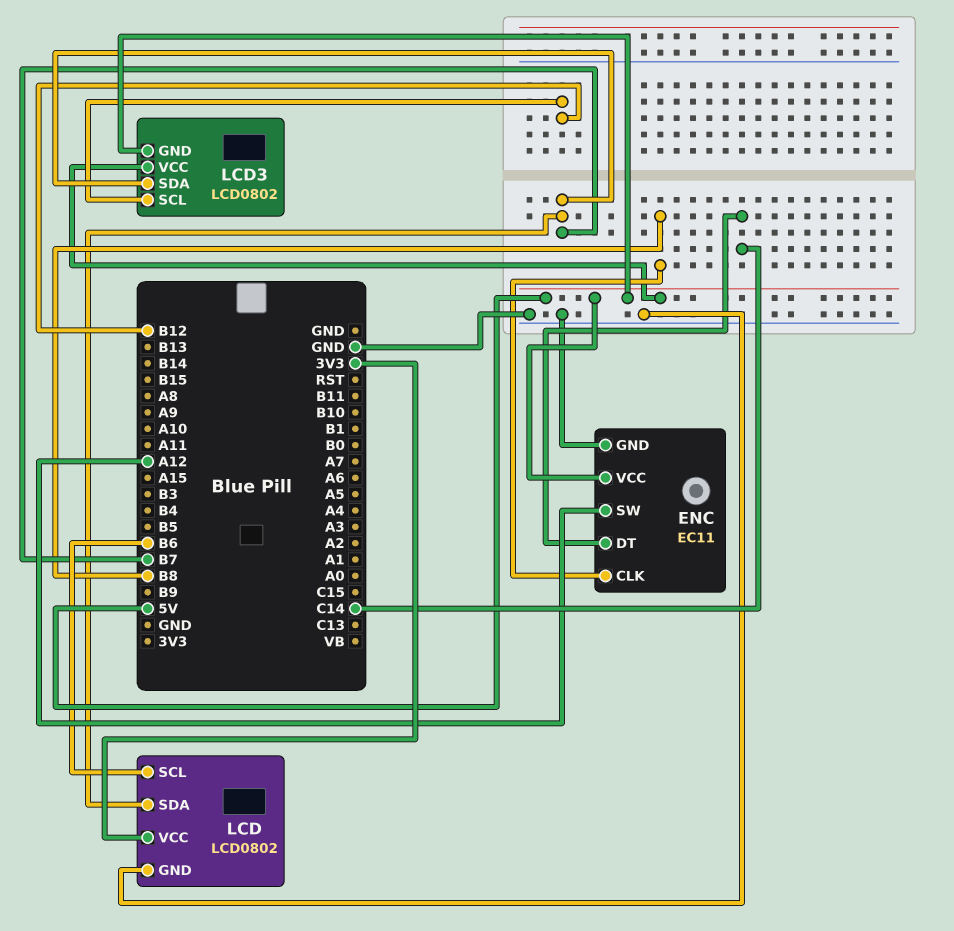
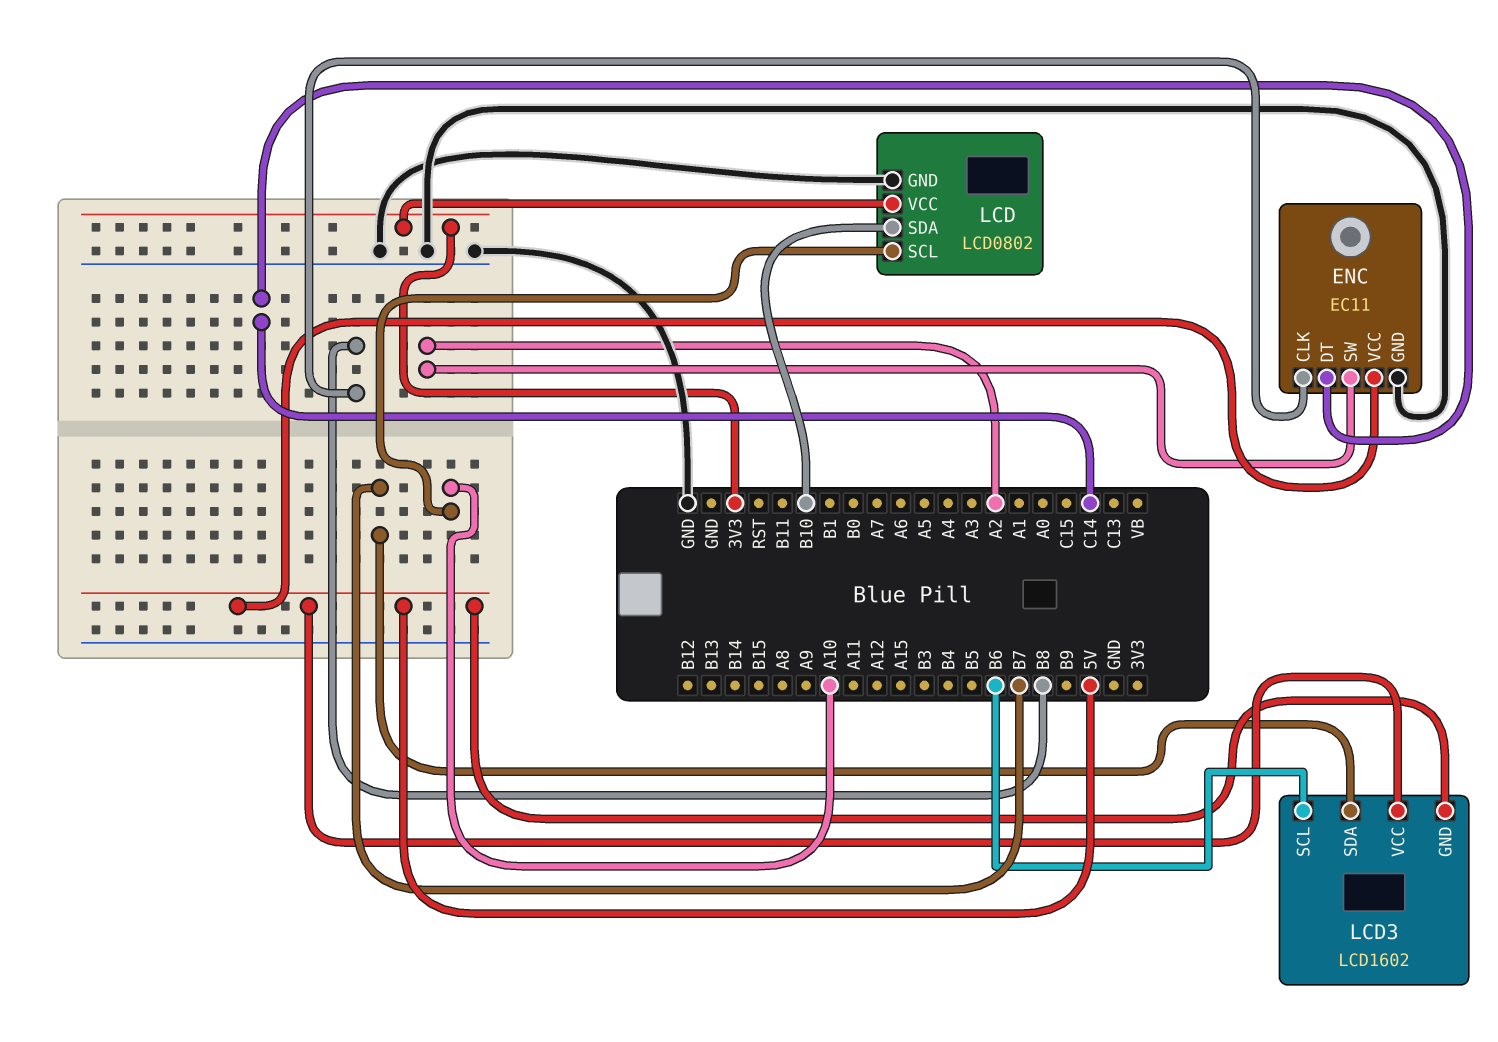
ENC pin SW: A12 -> A2
LCD pin SCL: B6 -> A10
LCD pin SDA: B7 -> B10
LCD3: LCD0802 -> LCD1602
LCD3 pin SCL: B12 -> B6

